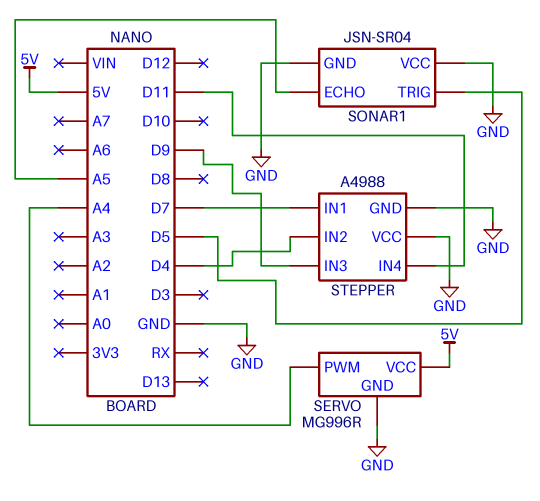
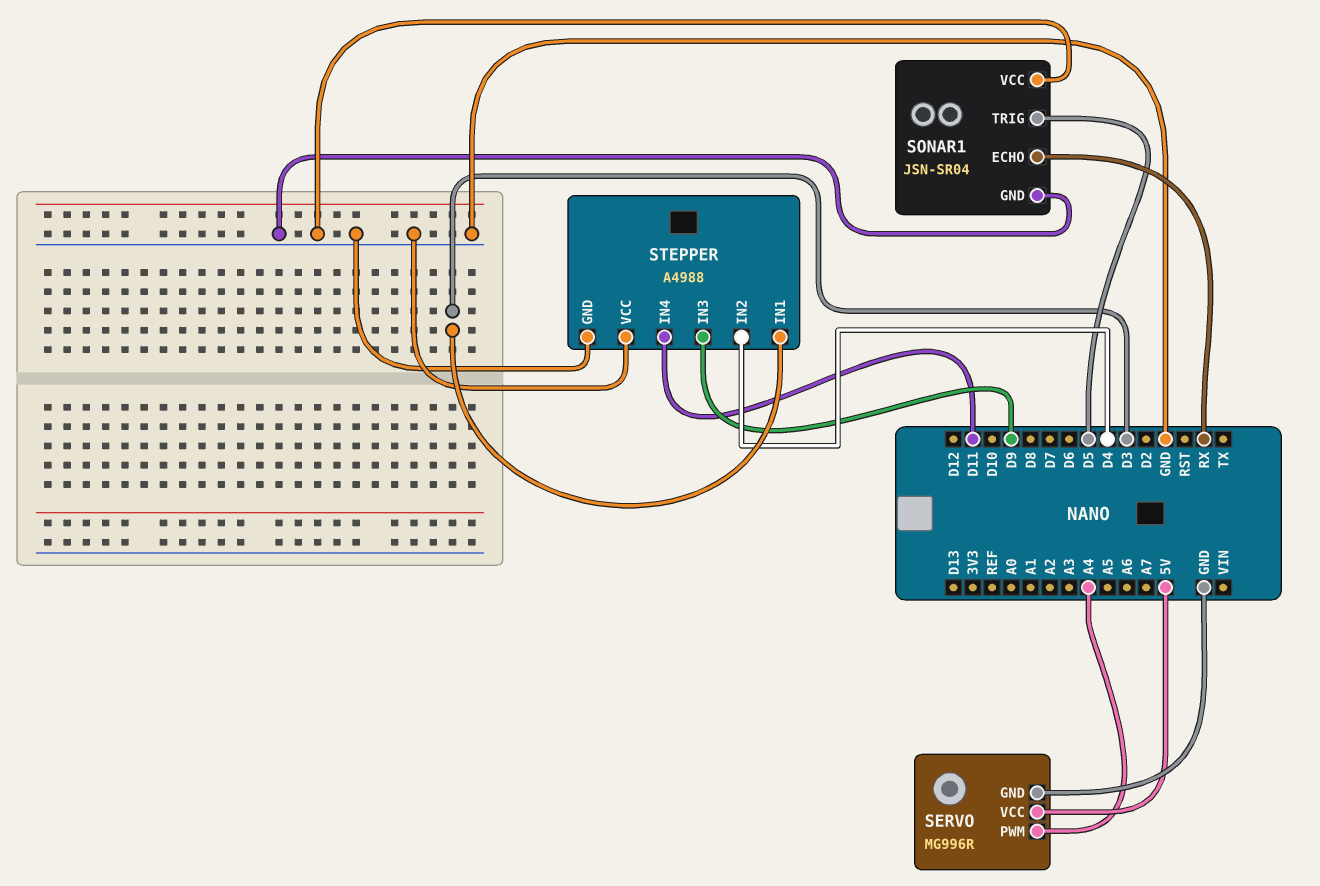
SONAR1 pin ECHO: A5 -> RX
STEPPER pin IN1: D7 -> D3

